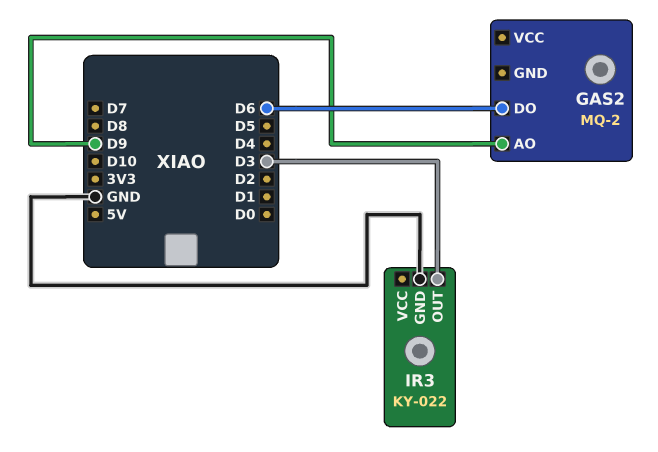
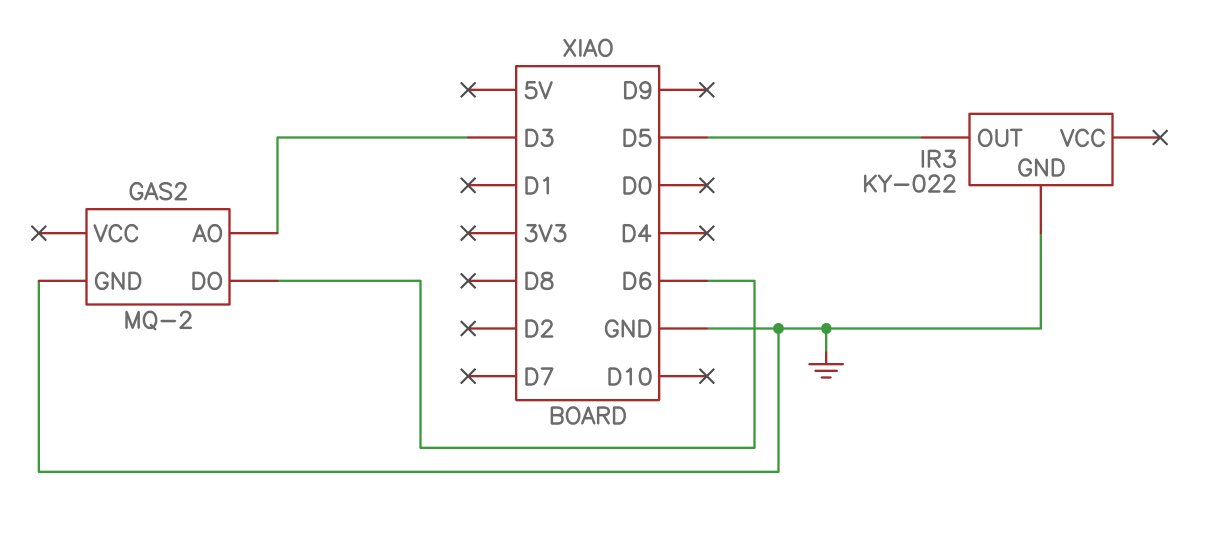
GAS2 pin AO: D9 -> D3
GAS2 pin GND: none -> GND
IR3 pin OUT: D3 -> D5

